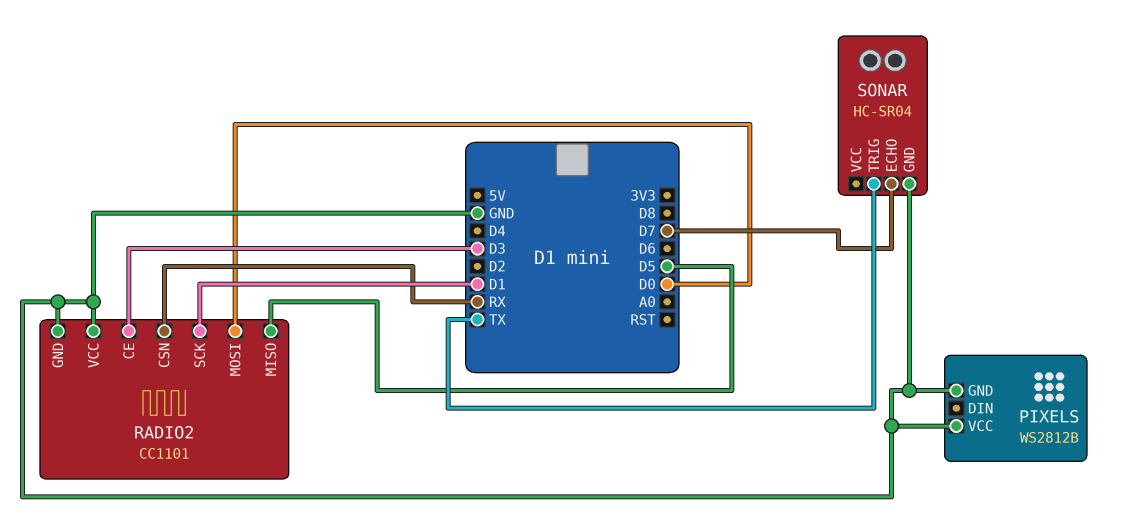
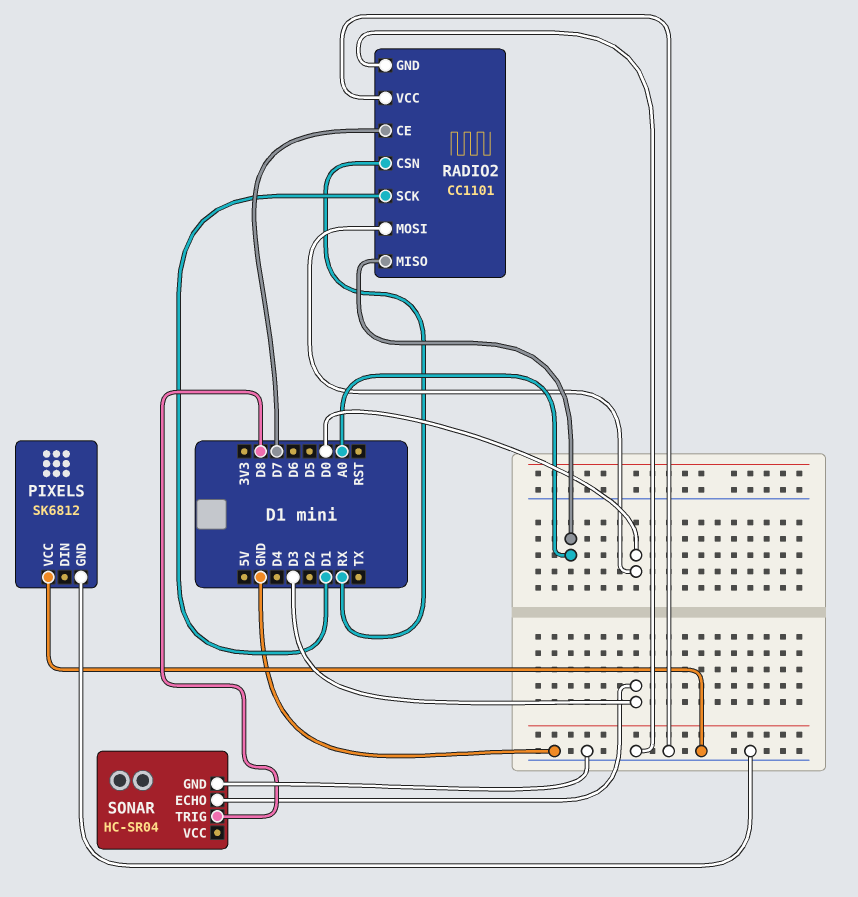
PIXELS: WS2812B -> SK6812
RADIO2 pin CE: D3 -> D7
RADIO2 pin MISO: D5 -> A0
SONAR pin ECHO: D7 -> D3
SONAR pin TRIG: TX -> D8

